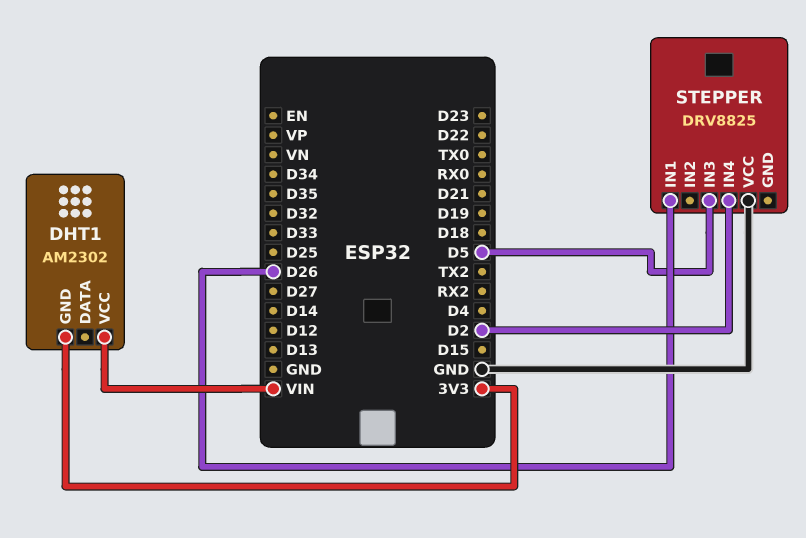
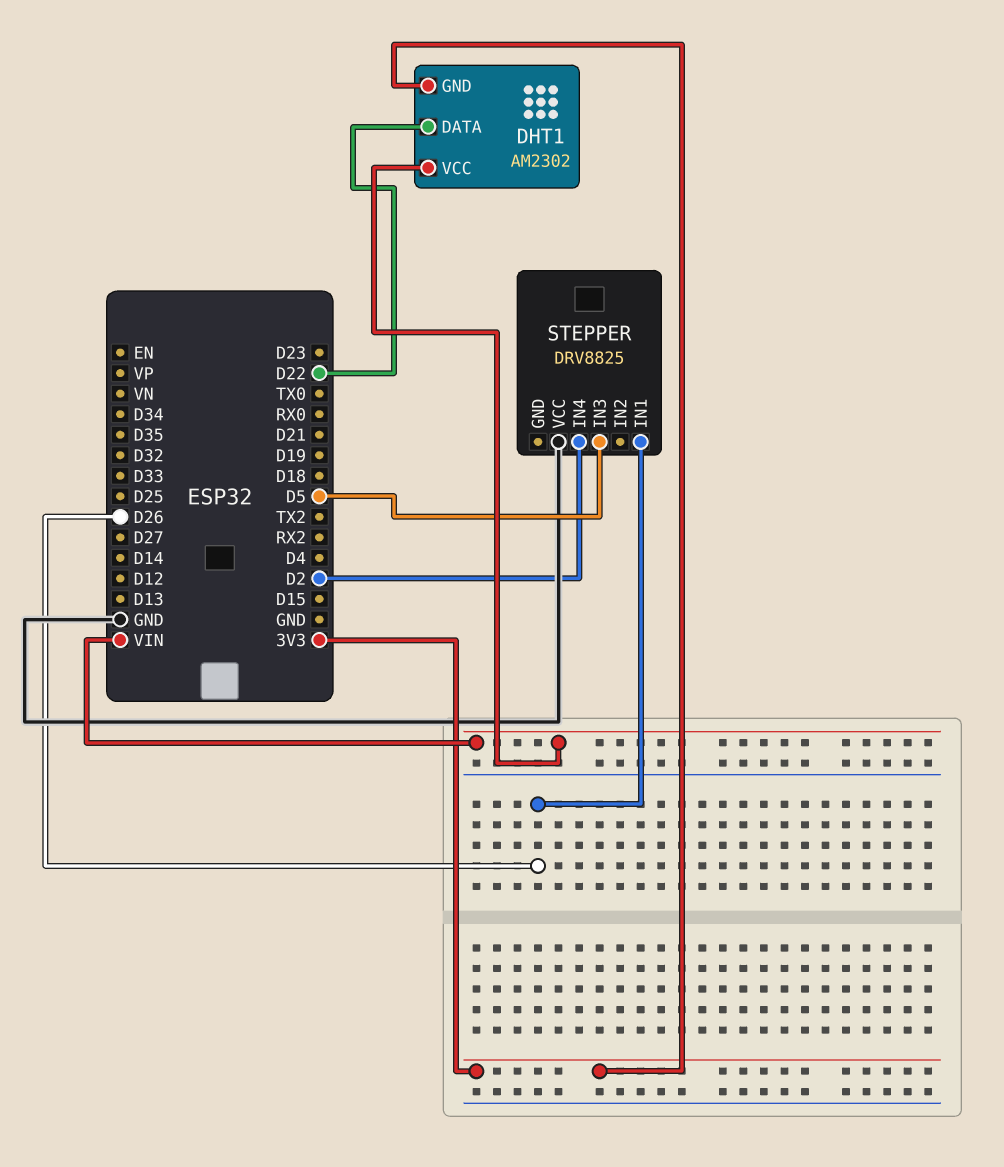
DHT1 pin DATA: none -> D22

